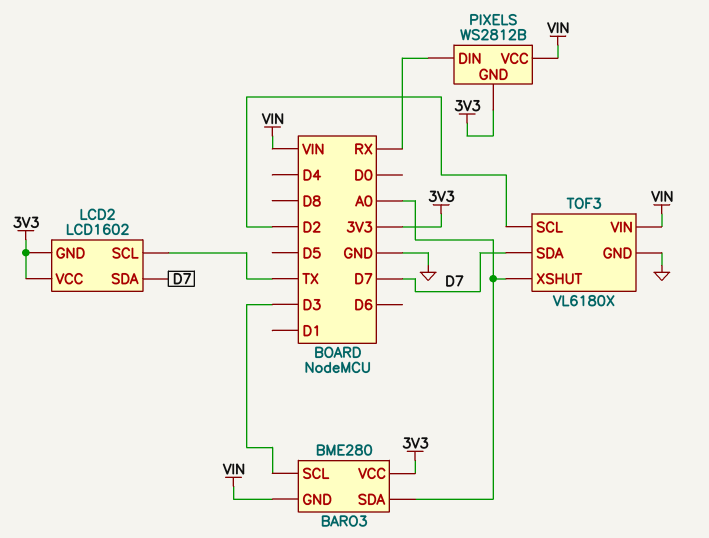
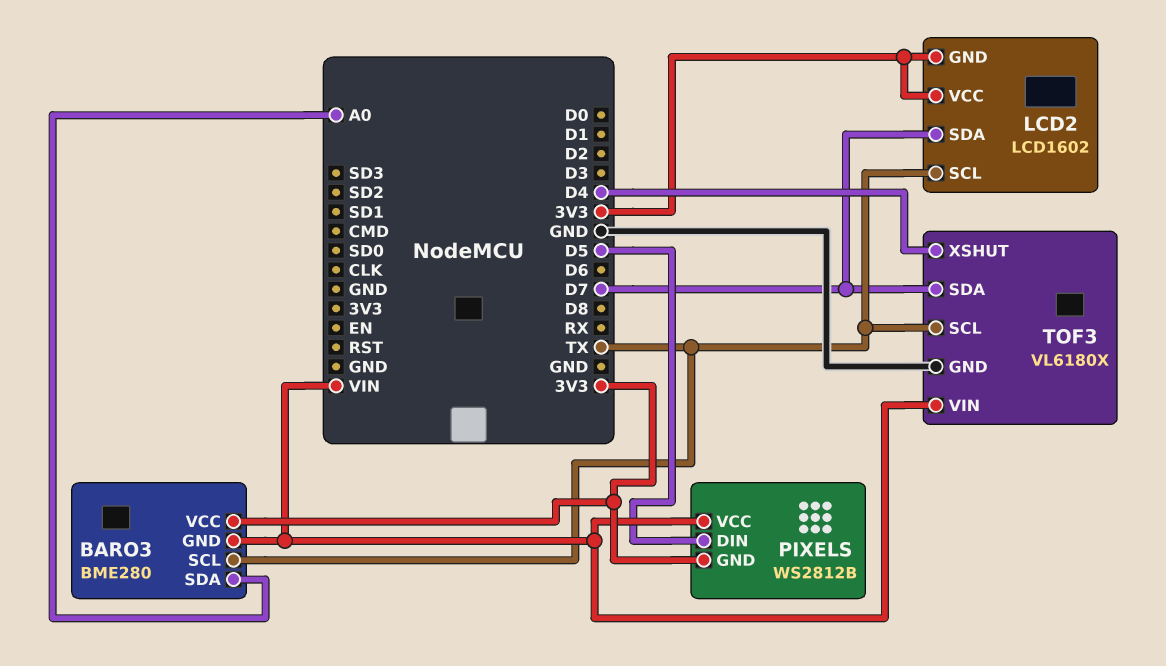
BARO3 pin SCL: D3 -> TX
PIXELS pin DIN: RX -> D5
TOF3 pin SCL: D2 -> TX
TOF3 pin XSHUT: A0 -> D4

